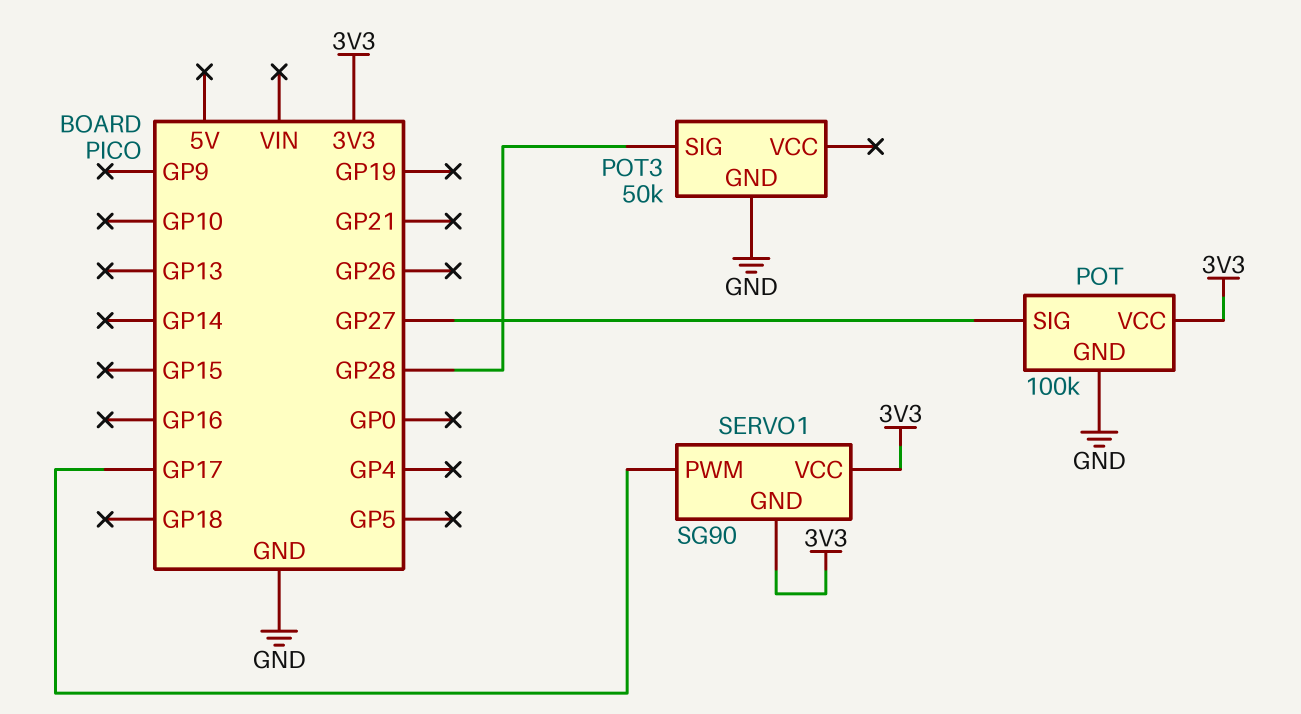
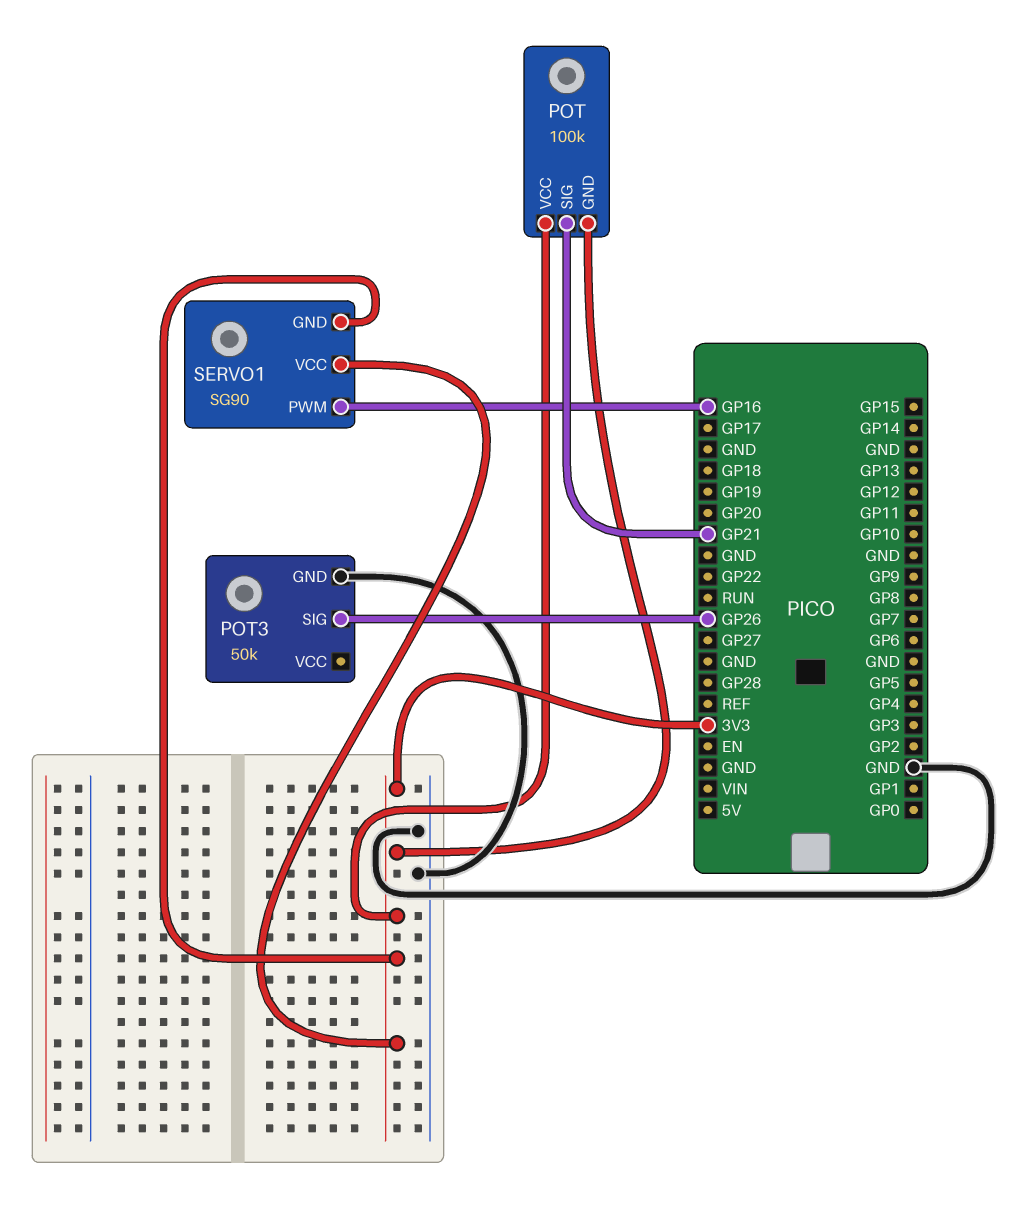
POT pin GND: GND -> 3V3
POT pin SIG: GP27 -> GP21
POT3 pin SIG: GP28 -> GP26
SERVO1 pin PWM: GP17 -> GP16

